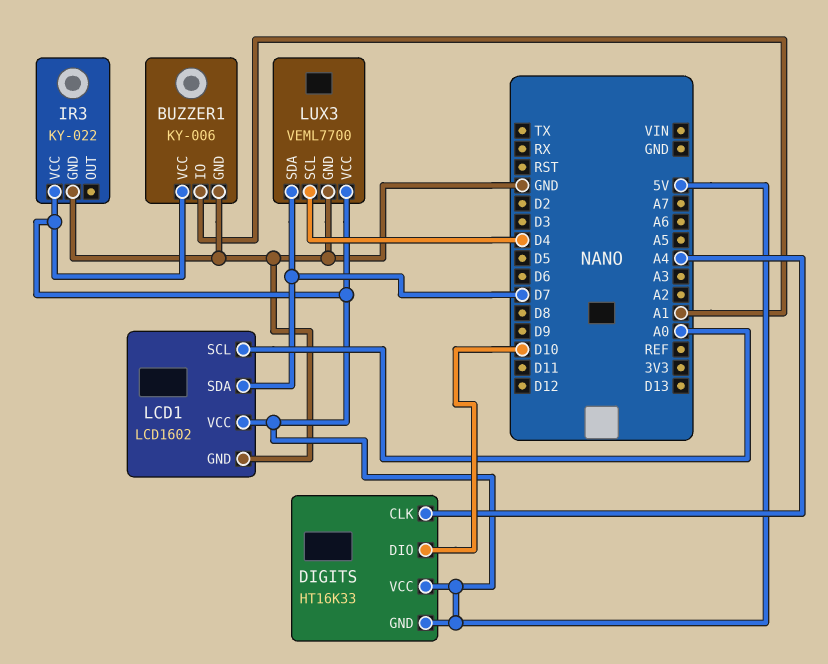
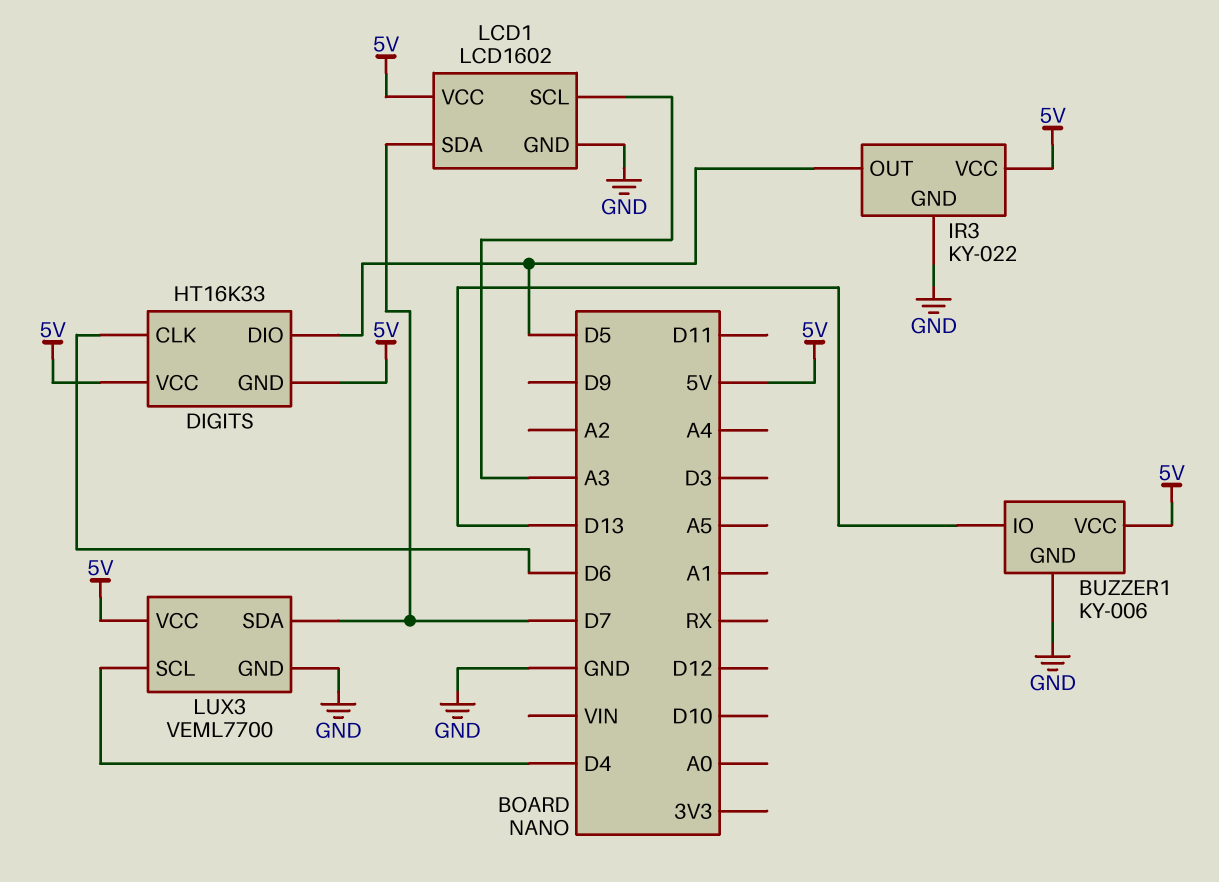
BUZZER1 pin IO: A1 -> D13
DIGITS pin CLK: A4 -> D6
DIGITS pin DIO: D10 -> D5
IR3 pin OUT: none -> D5
LCD1 pin SCL: A0 -> A3

